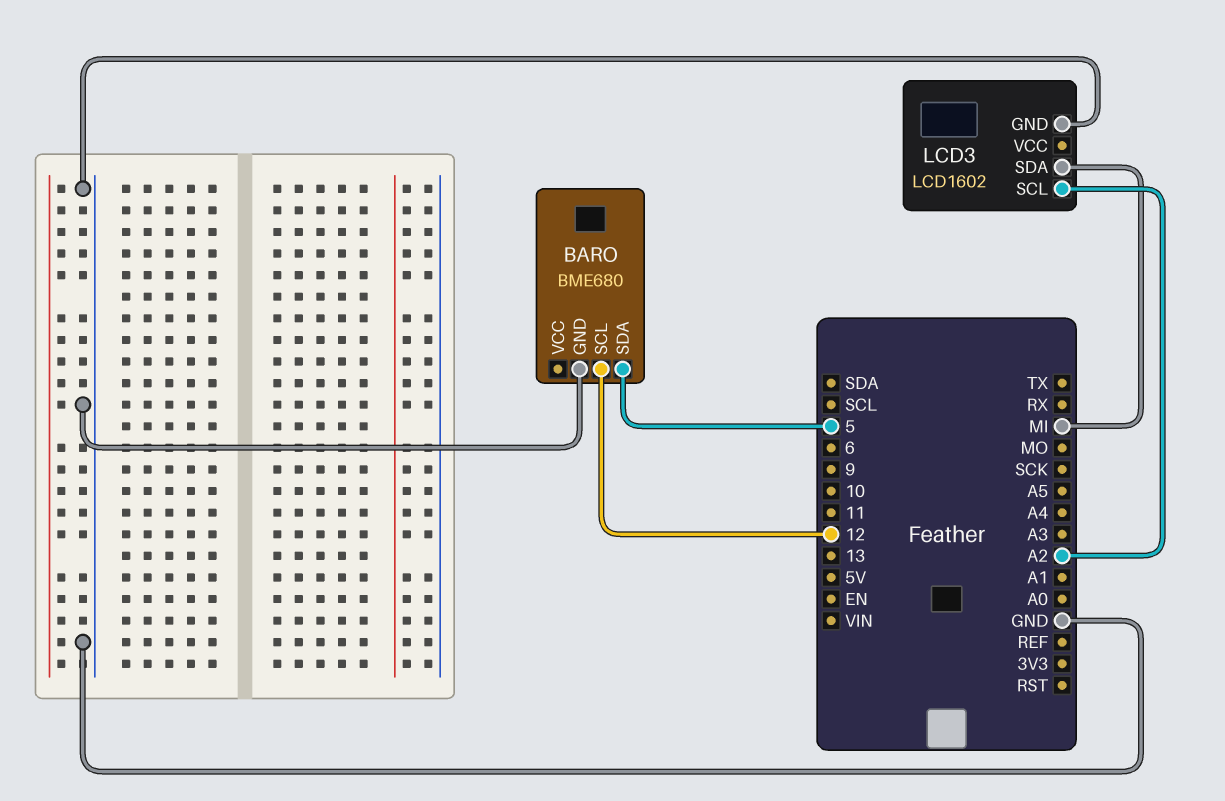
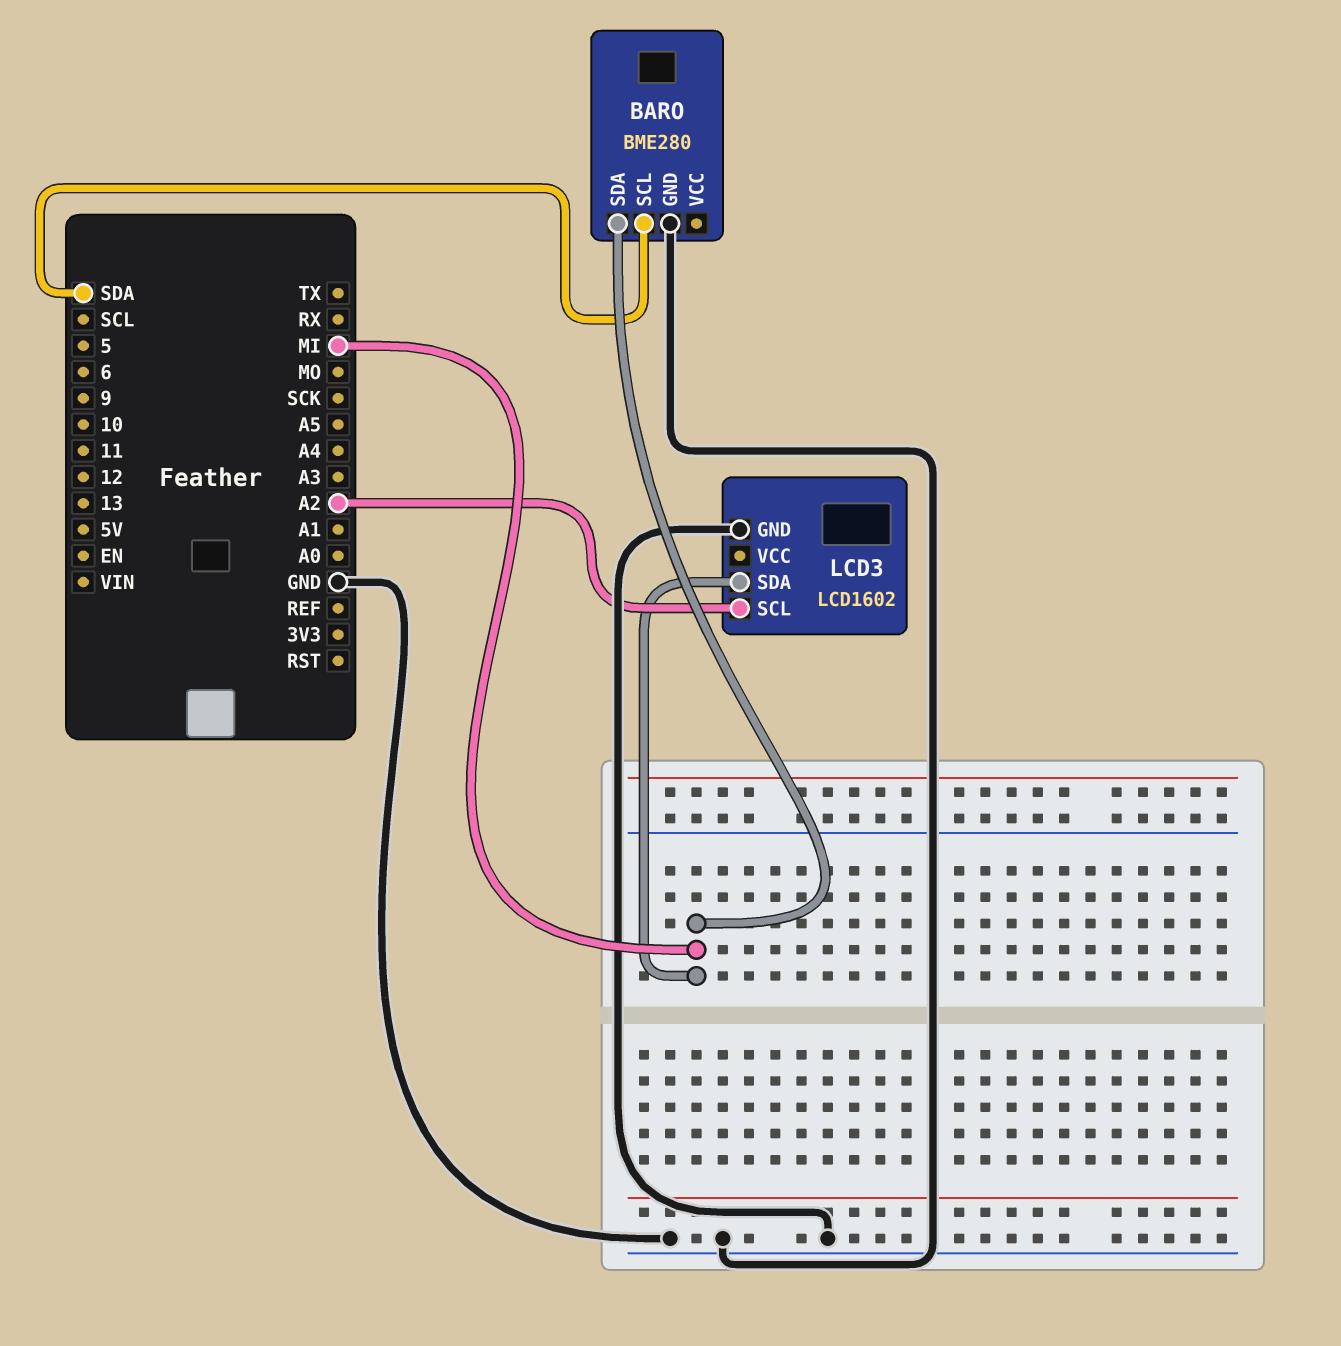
BARO: BME680 -> BME280
BARO pin SCL: 12 -> SDA
BARO pin SDA: 5 -> MI

